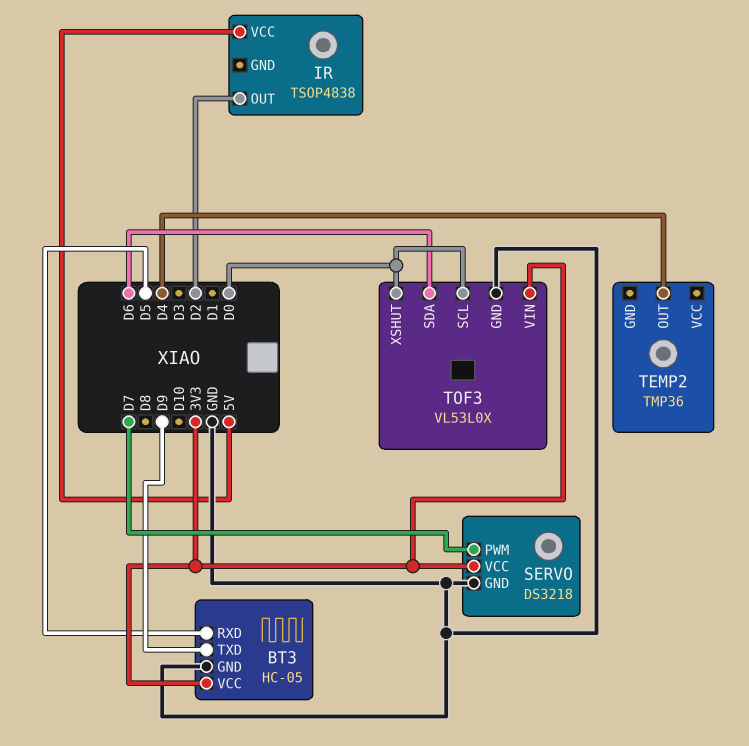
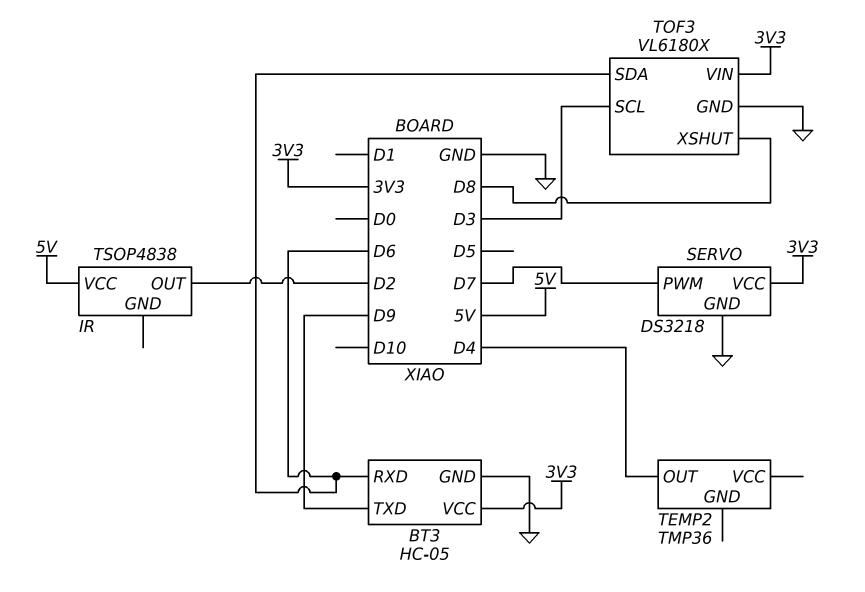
BT3 pin RXD: D5 -> D6
TOF3: VL53L0X -> VL6180X
TOF3 pin SCL: D0 -> D3
TOF3 pin XSHUT: D0 -> D8

